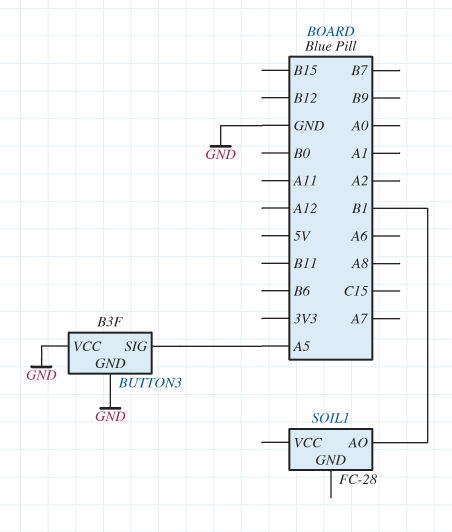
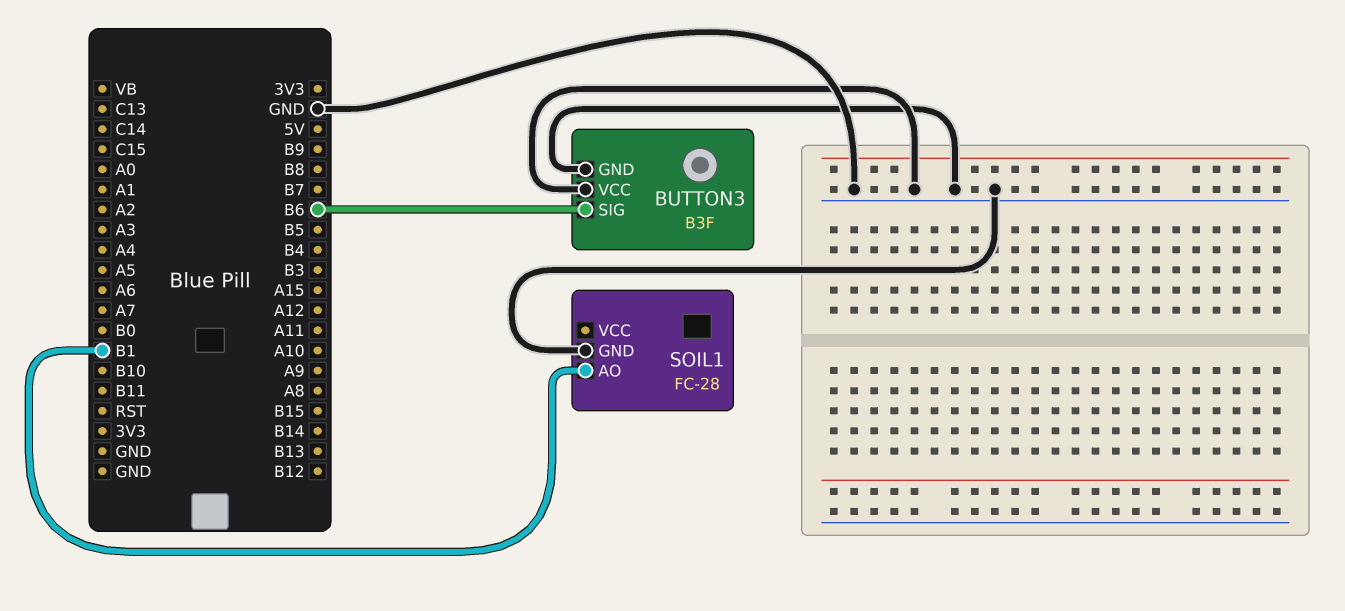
BUTTON3 pin SIG: A5 -> B6
SOIL1 pin GND: none -> GND

